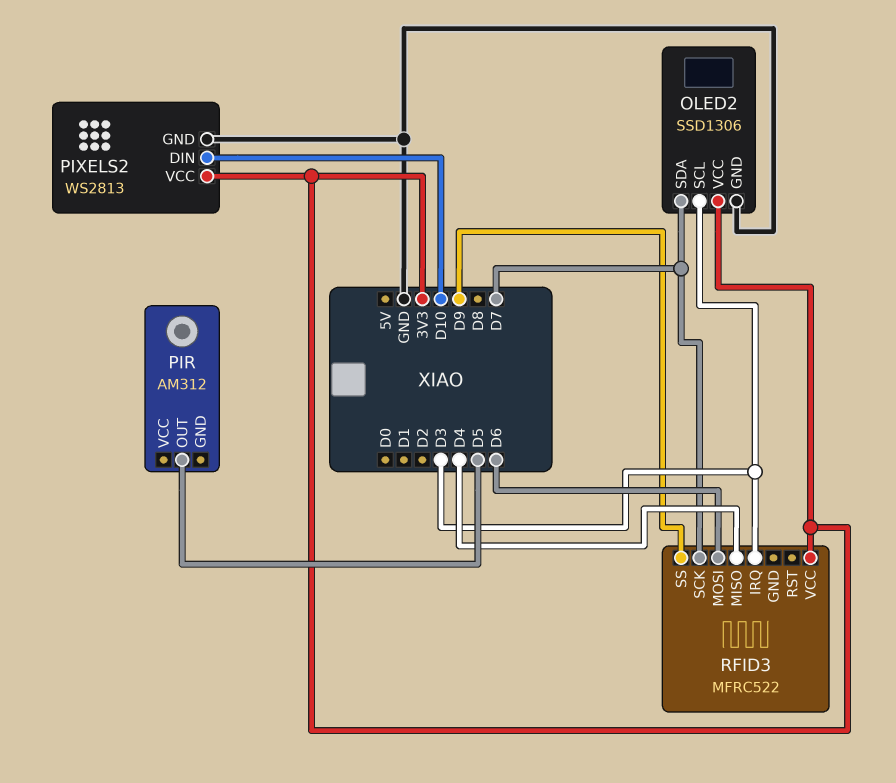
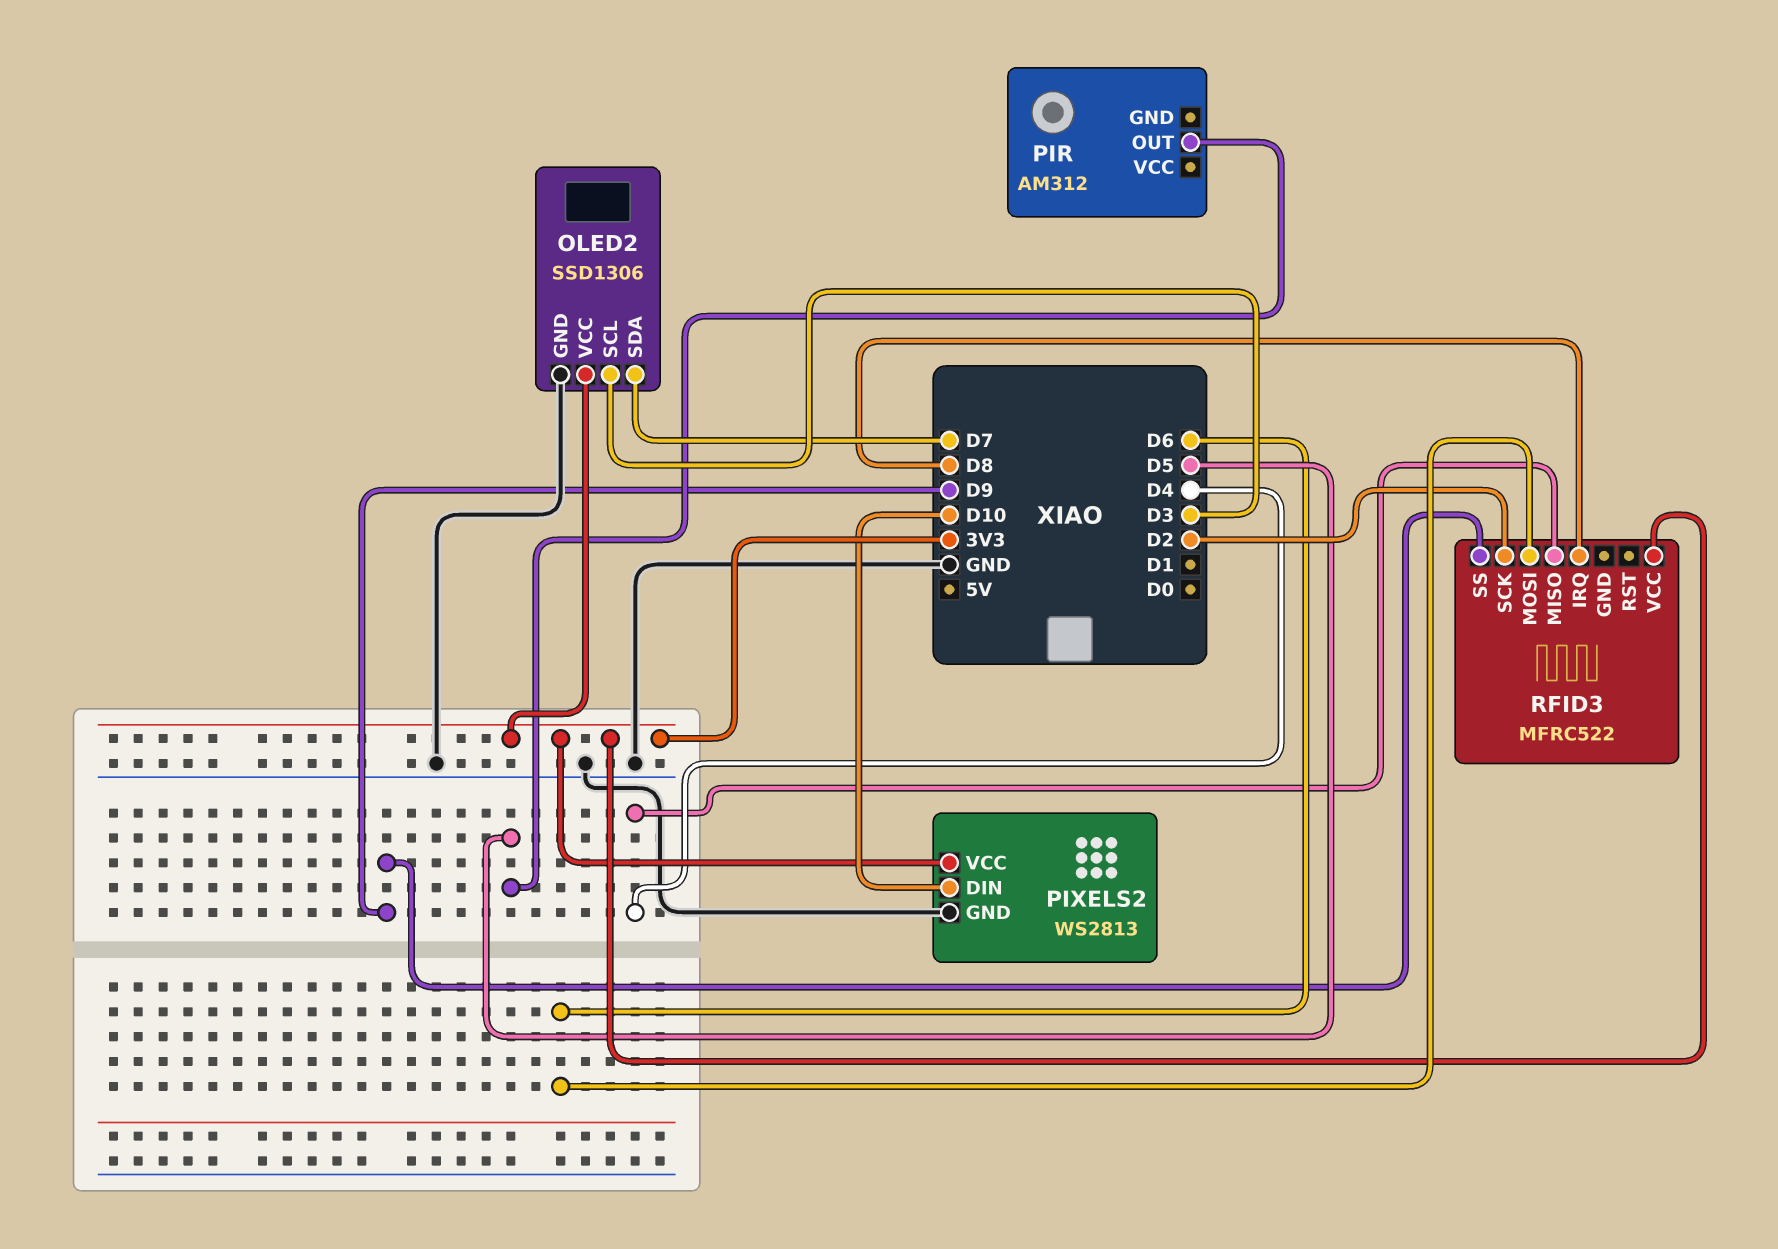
RFID3 pin IRQ: D3 -> D8
RFID3 pin SCK: D7 -> D2

